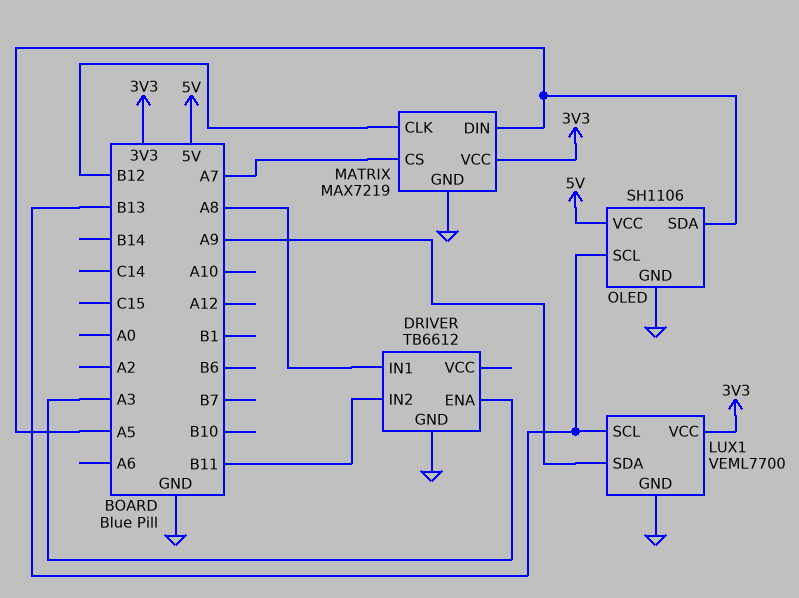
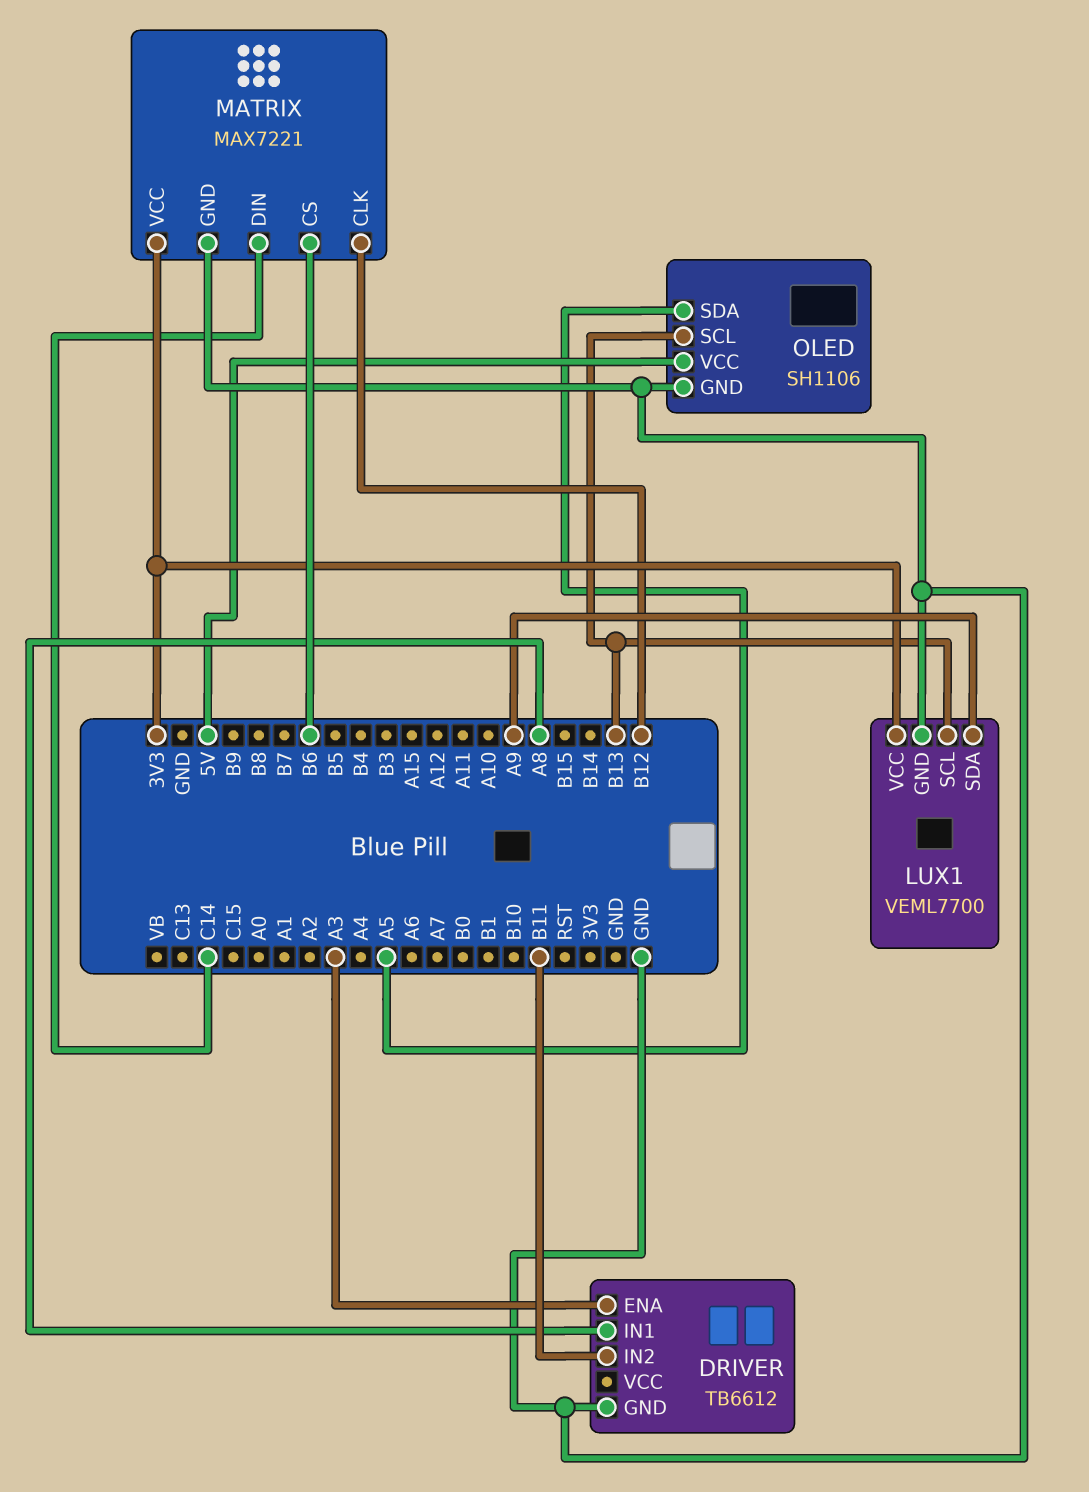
MATRIX: MAX7219 -> MAX7221
MATRIX pin CS: A7 -> B6
MATRIX pin DIN: A5 -> C14

